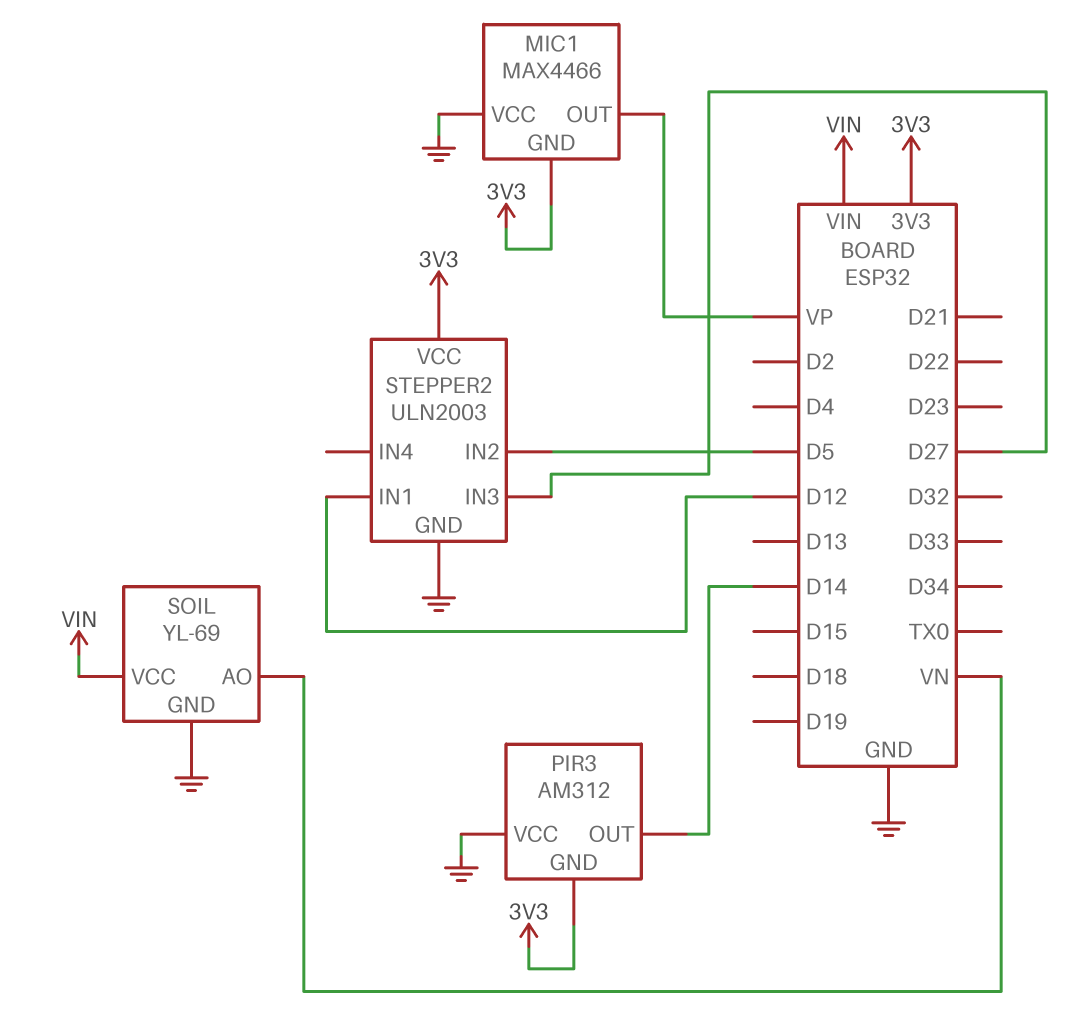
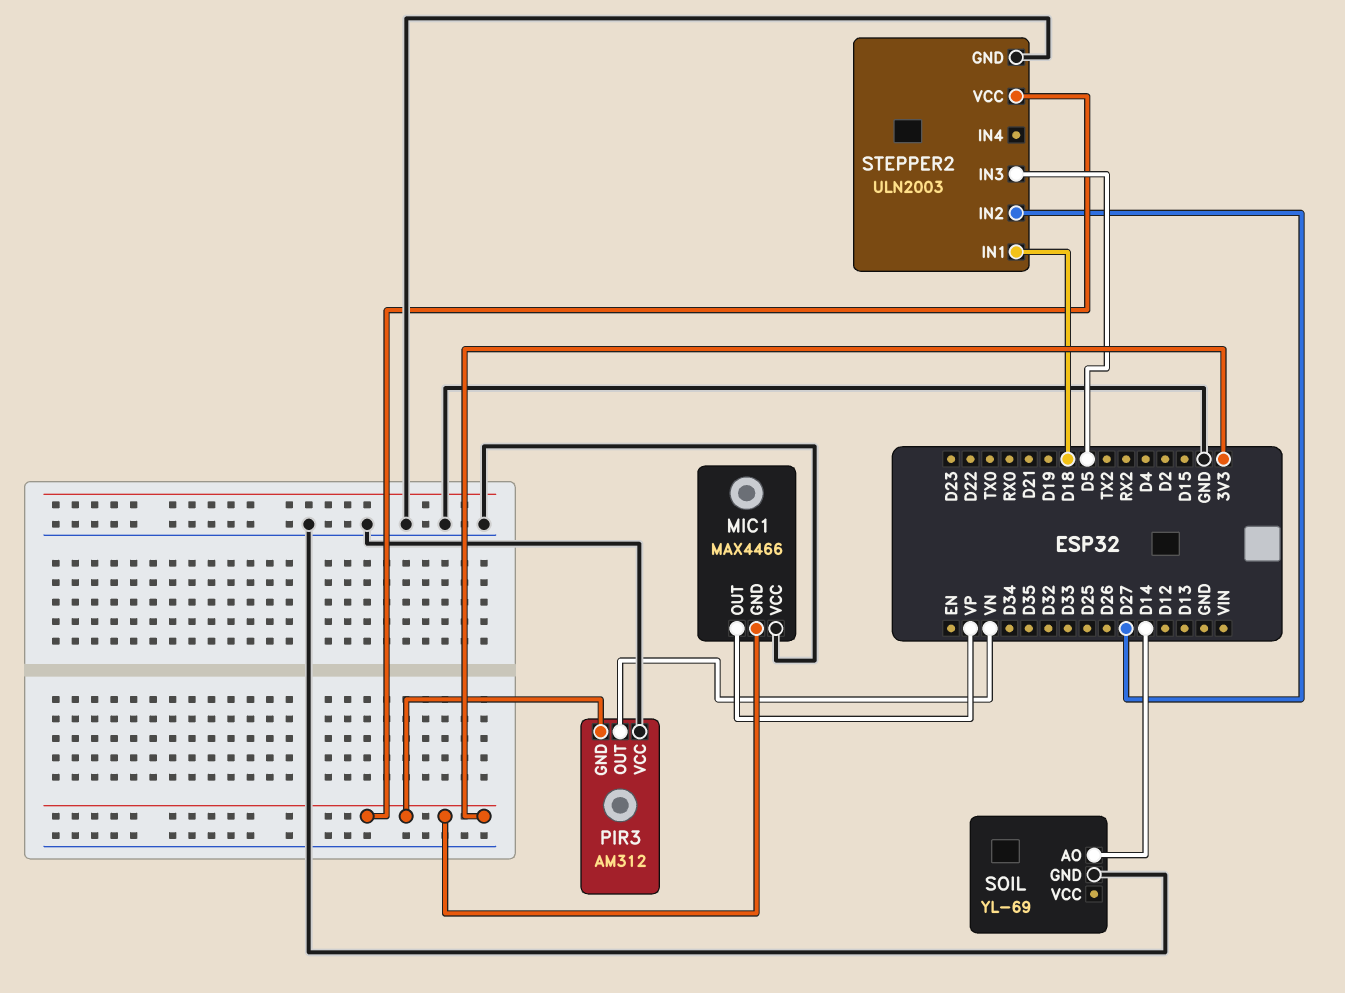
PIR3 pin OUT: D14 -> VN
SOIL pin AO: VN -> D14
SOIL pin VCC: VIN -> none
STEPPER2 pin IN1: D12 -> D18
STEPPER2 pin IN2: D5 -> D27
STEPPER2 pin IN3: D27 -> D5

